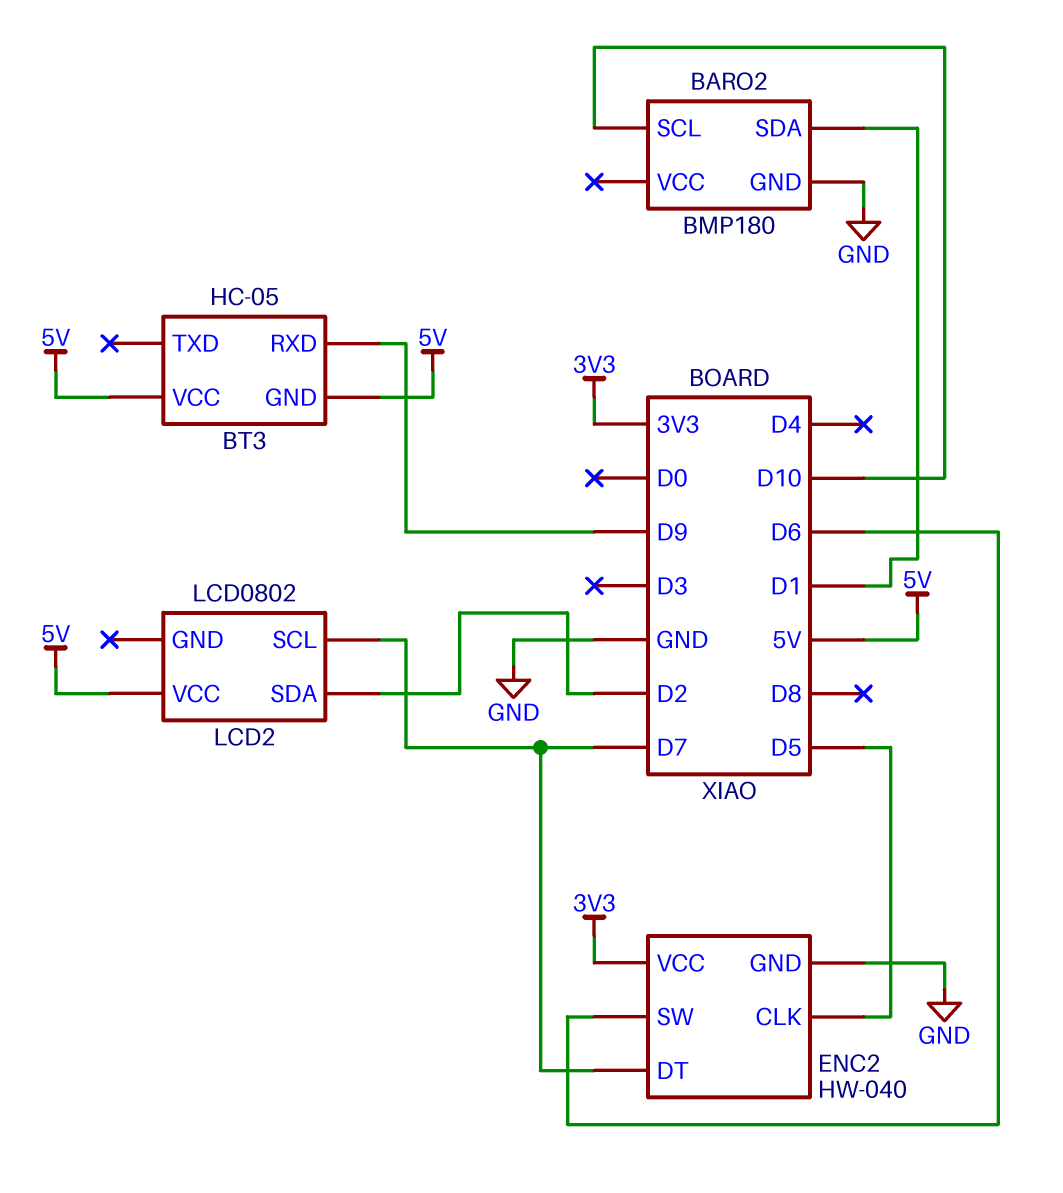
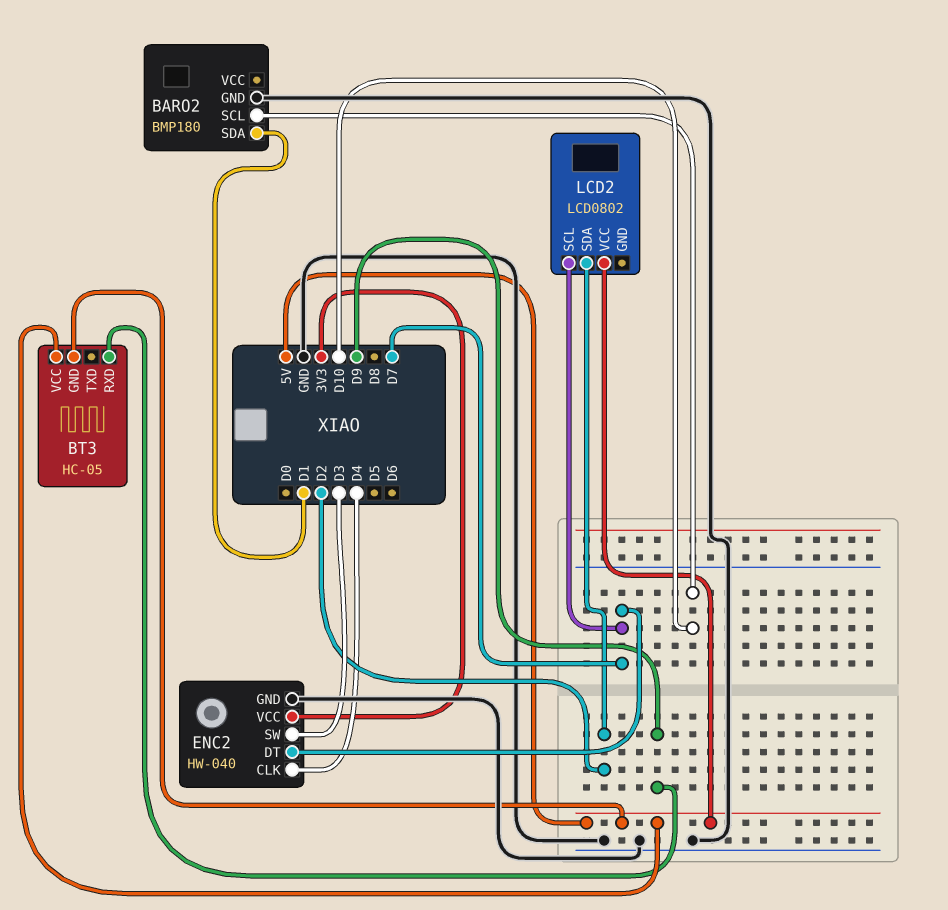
ENC2 pin CLK: D5 -> D4
ENC2 pin SW: D6 -> D3

